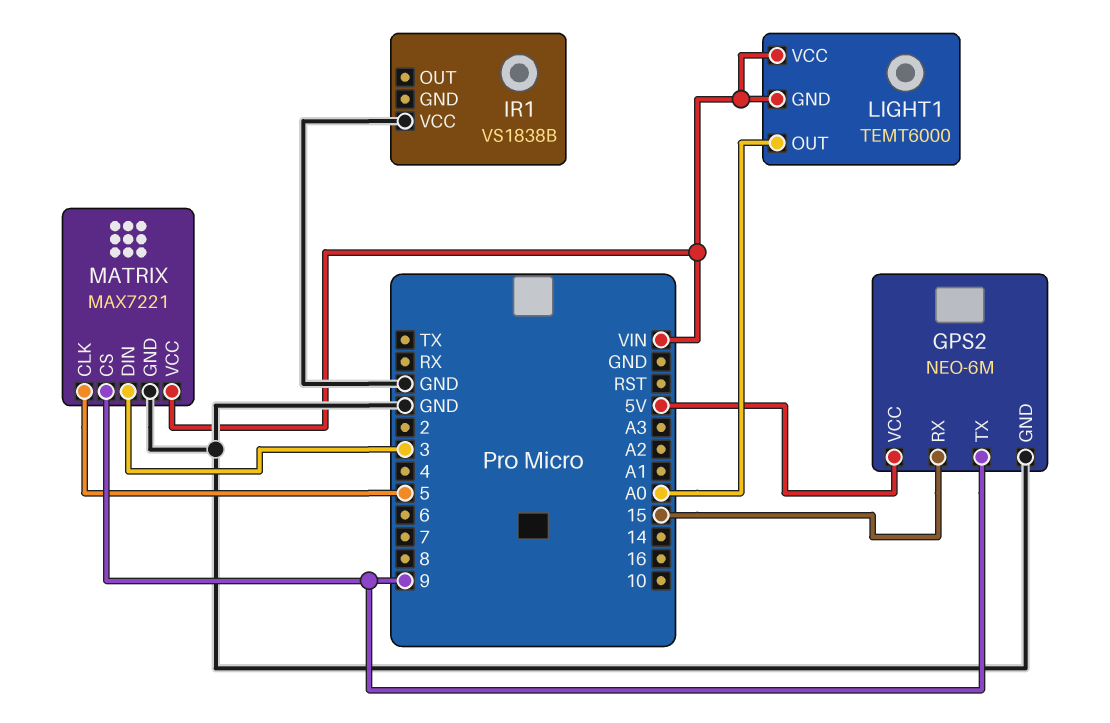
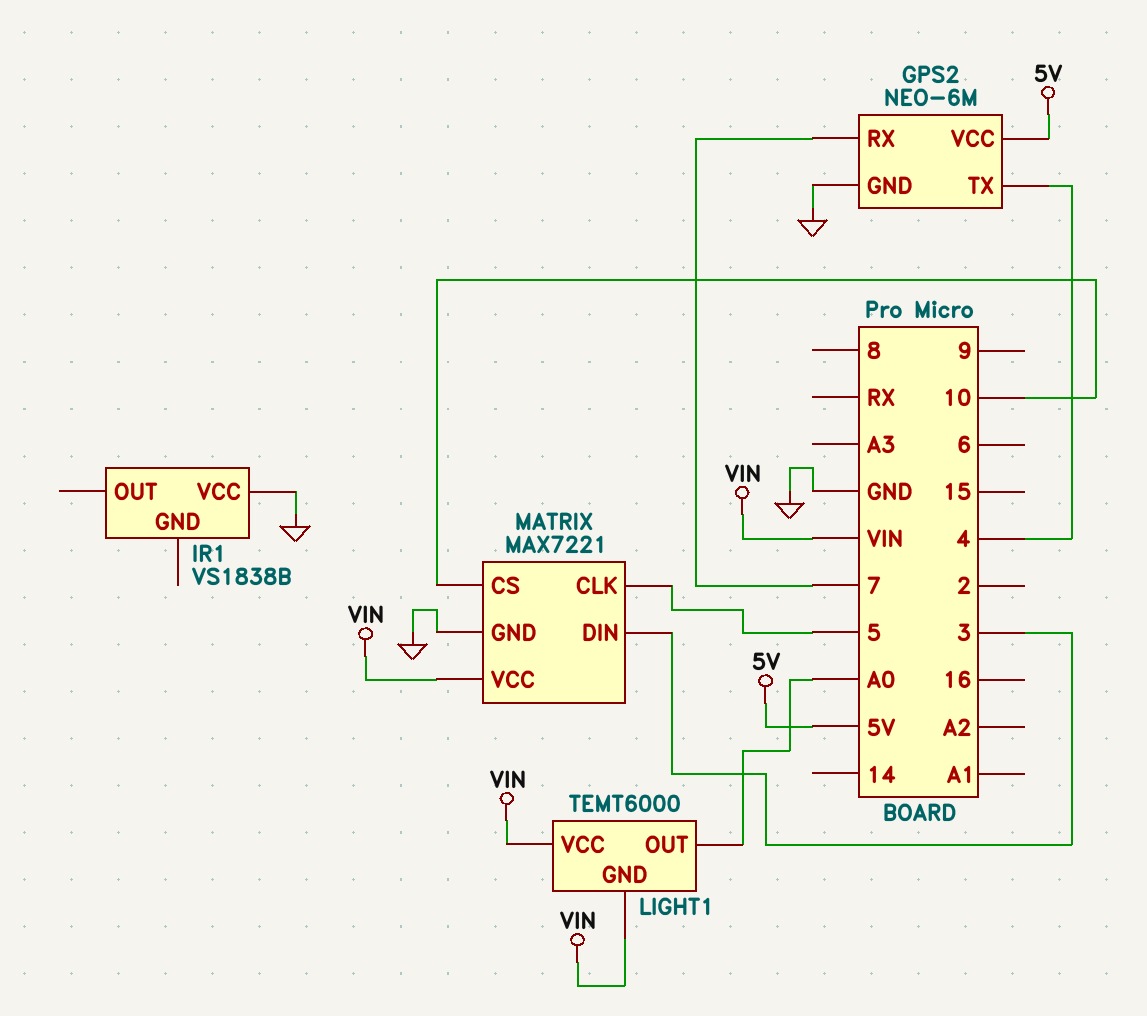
GPS2 pin RX: 15 -> 7
GPS2 pin TX: 9 -> 4
MATRIX pin CS: 9 -> 10

